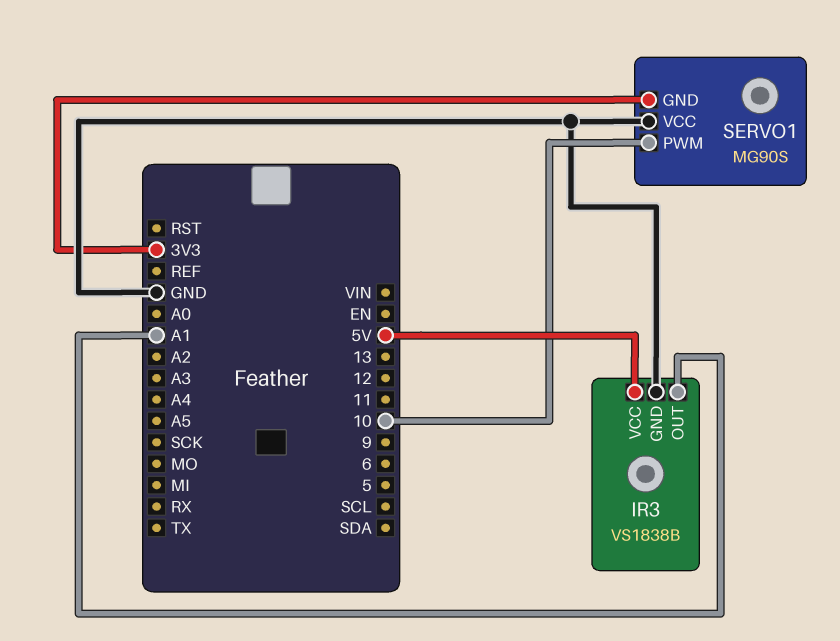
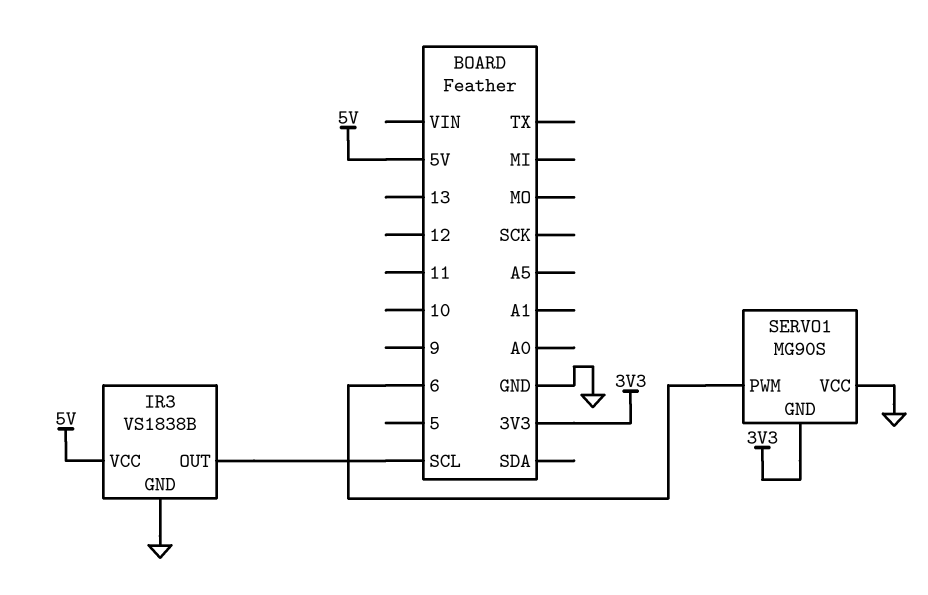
IR3 pin OUT: A1 -> SCL
SERVO1 pin PWM: 10 -> 6

